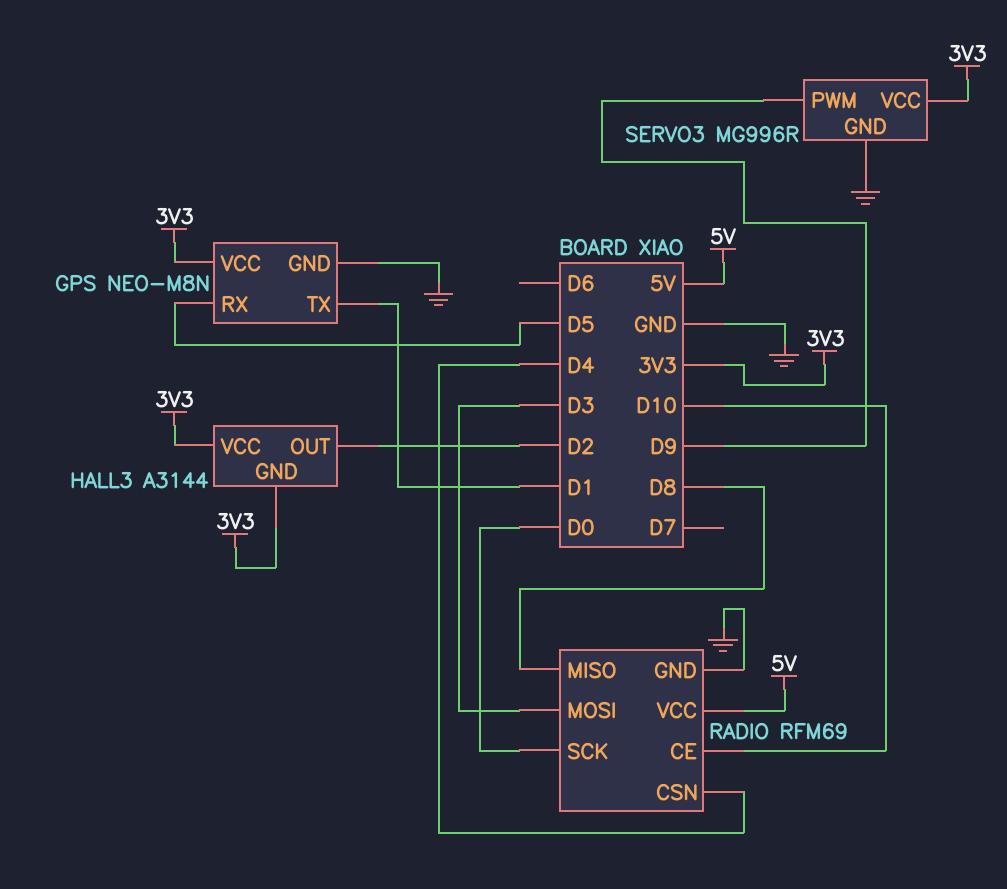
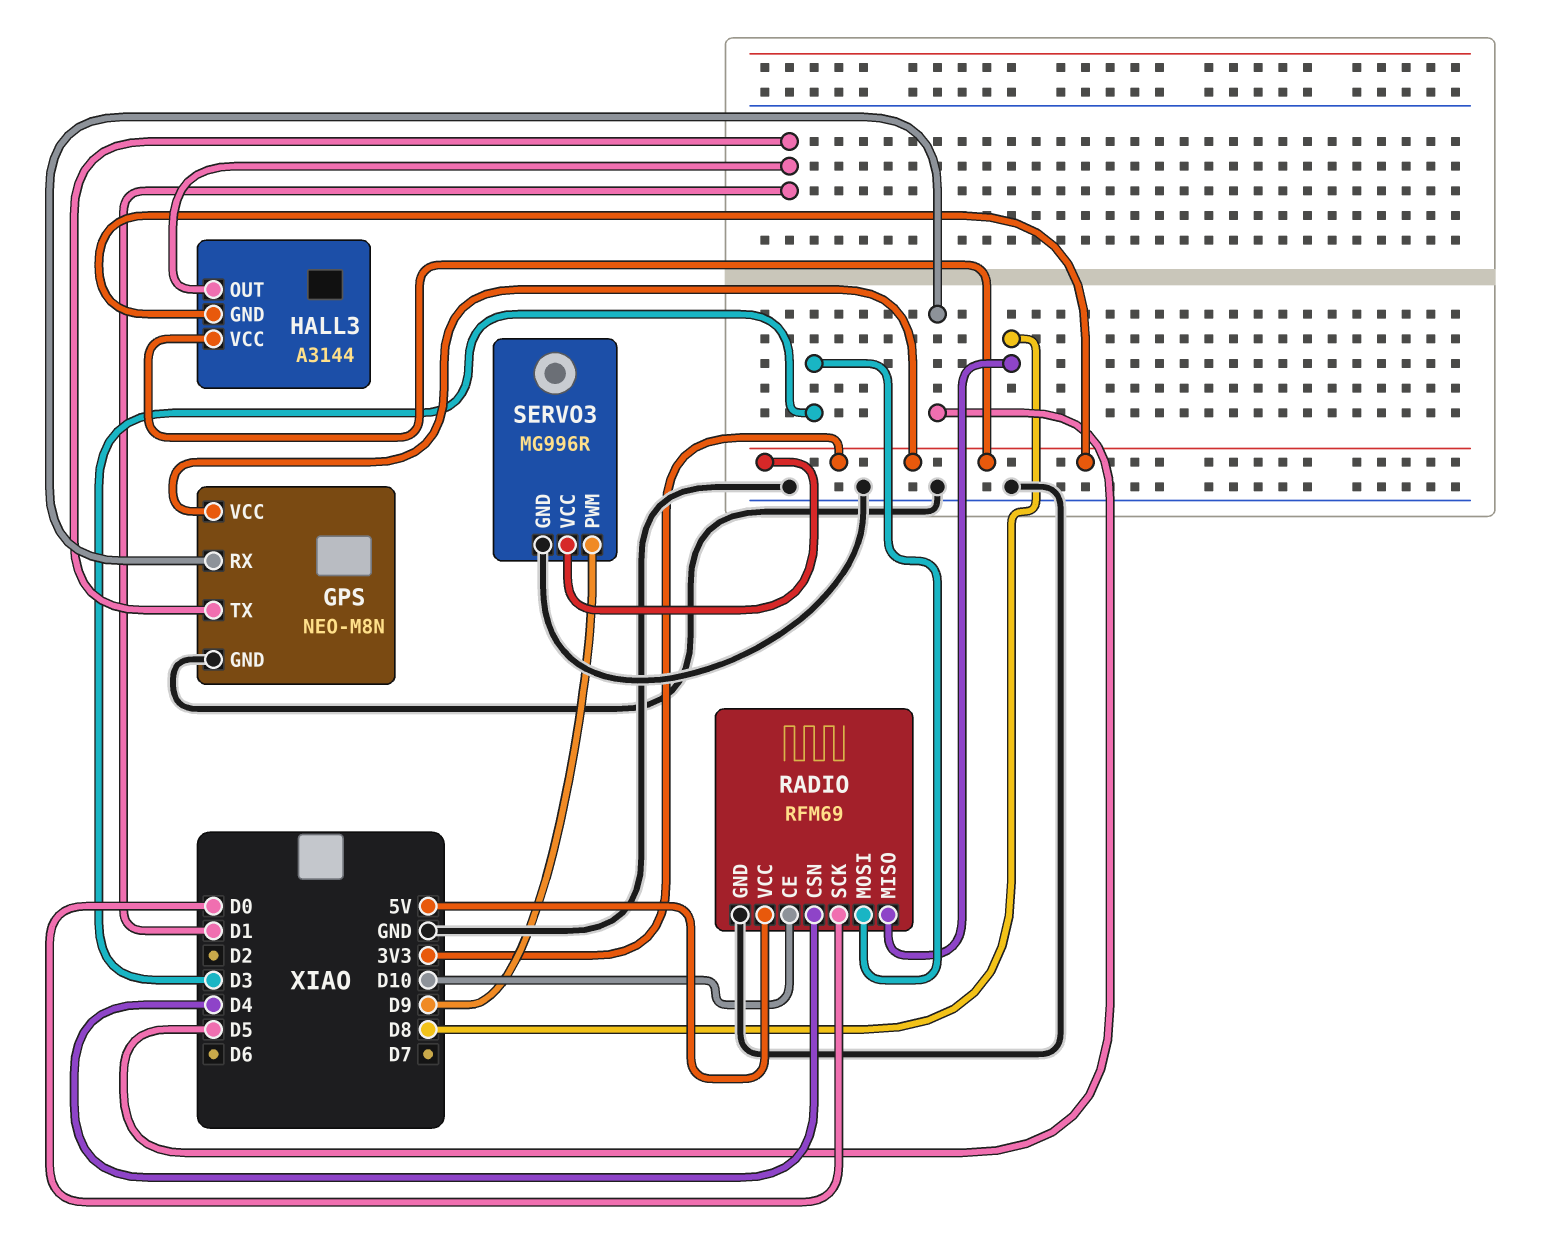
HALL3 pin OUT: D2 -> D1

